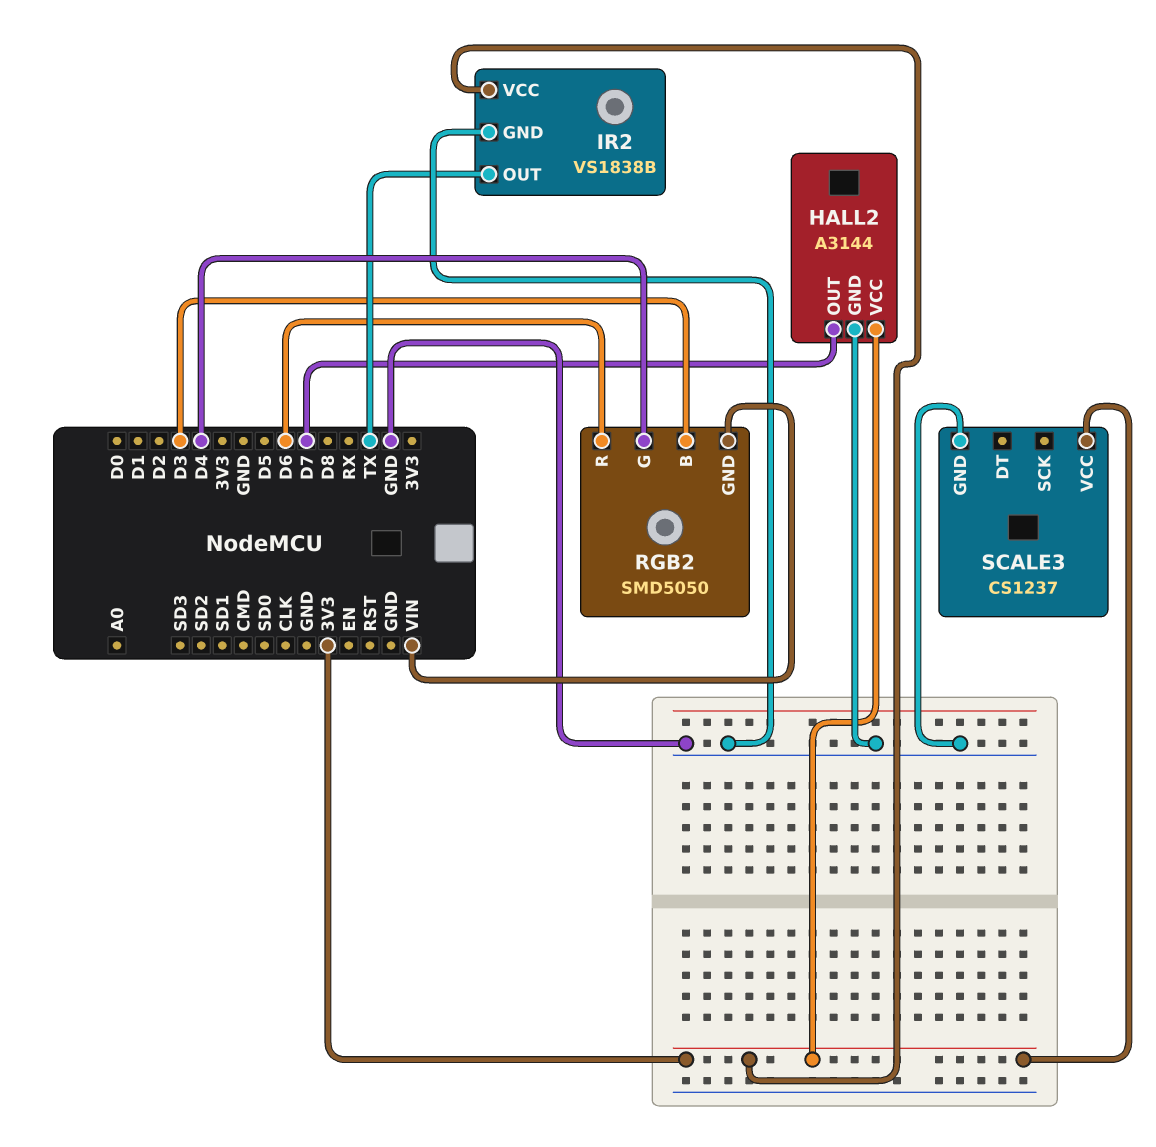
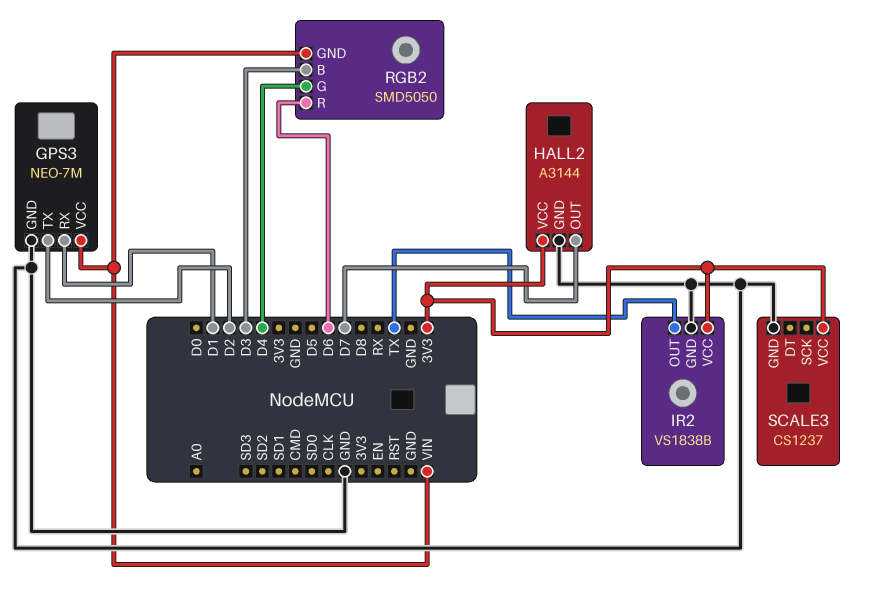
GPS3: none -> NEO-7M
GPS3 pin GND: none -> GND
GPS3 pin RX: none -> D1
GPS3 pin TX: none -> D2
GPS3 pin VCC: none -> VIN

